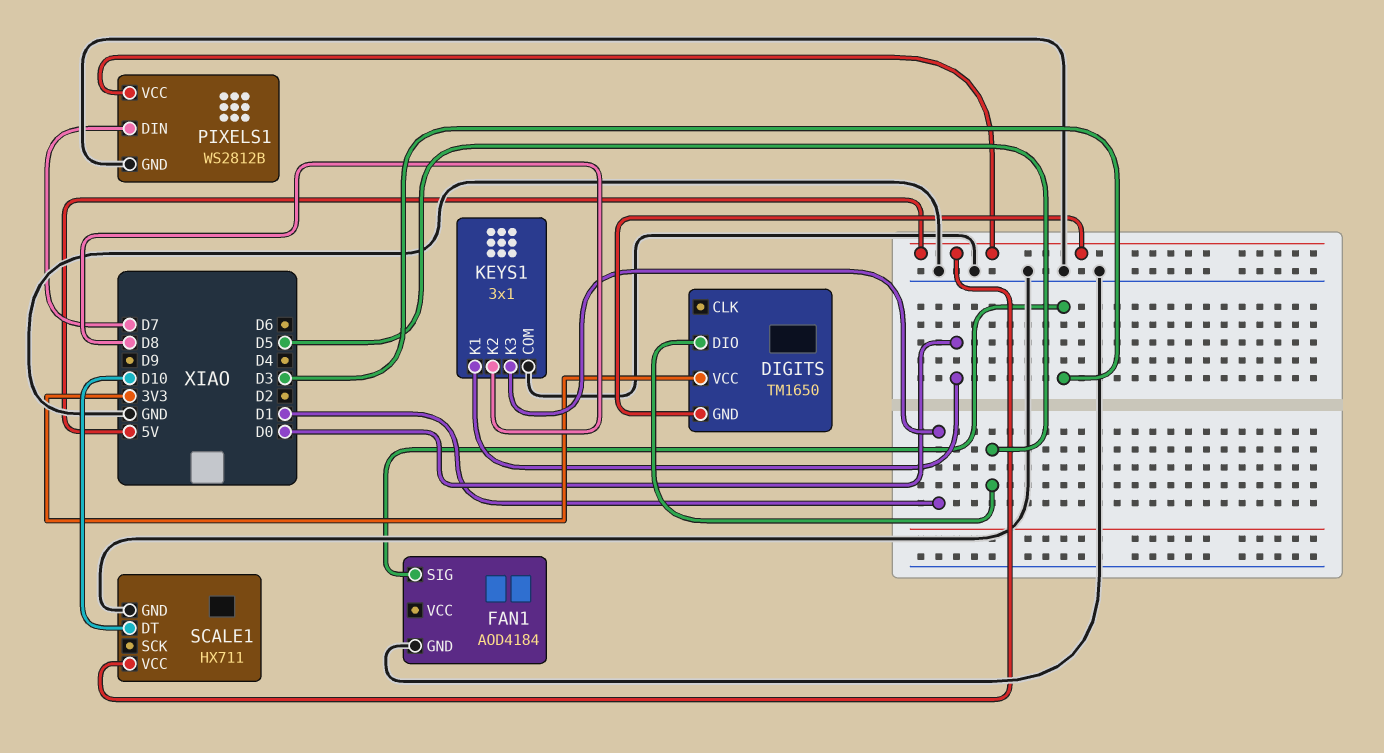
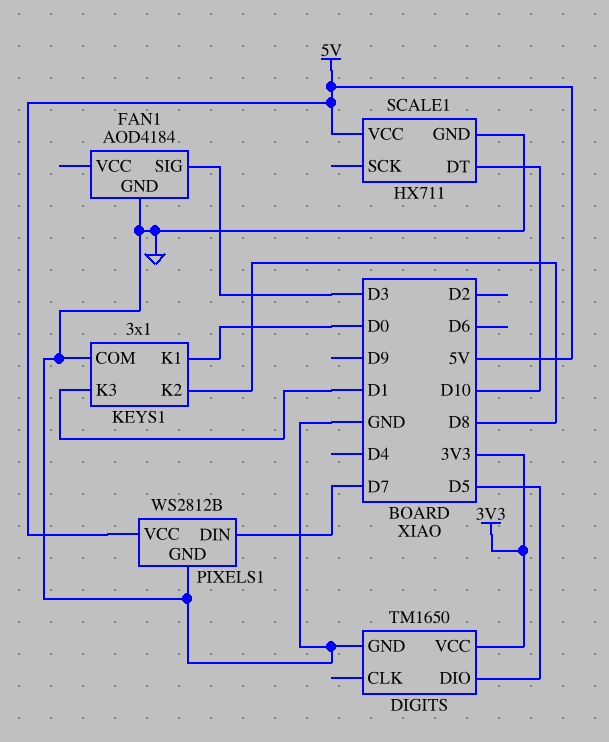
DIGITS pin GND: 5V -> GND

